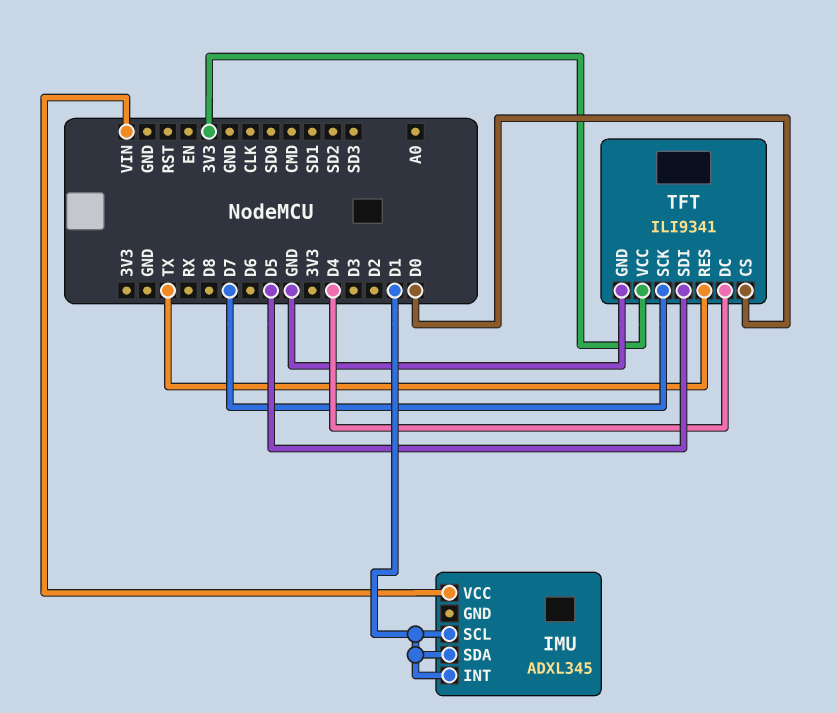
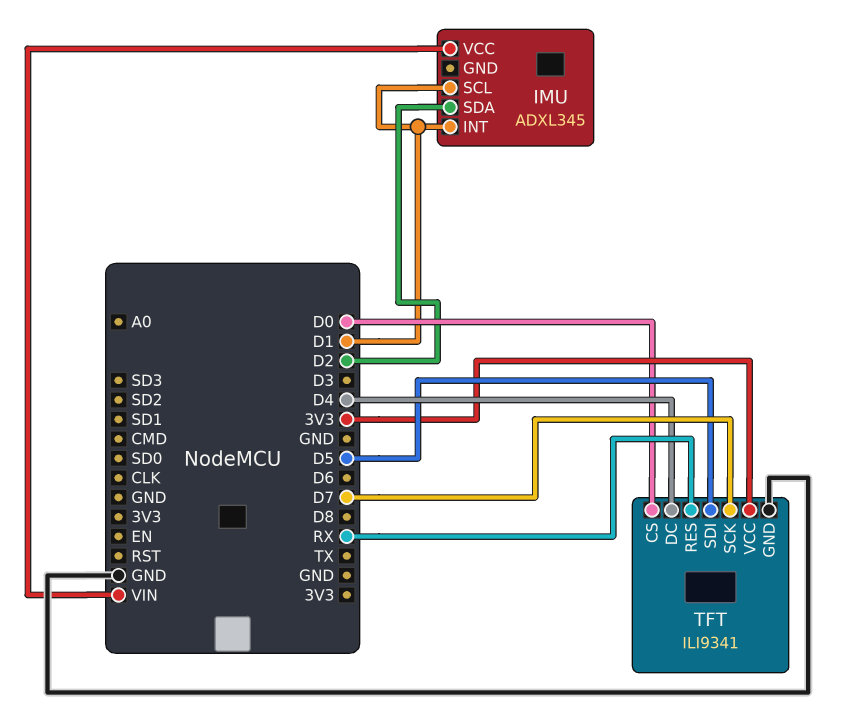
IMU pin SDA: D1 -> D2
TFT pin RES: TX -> RX

